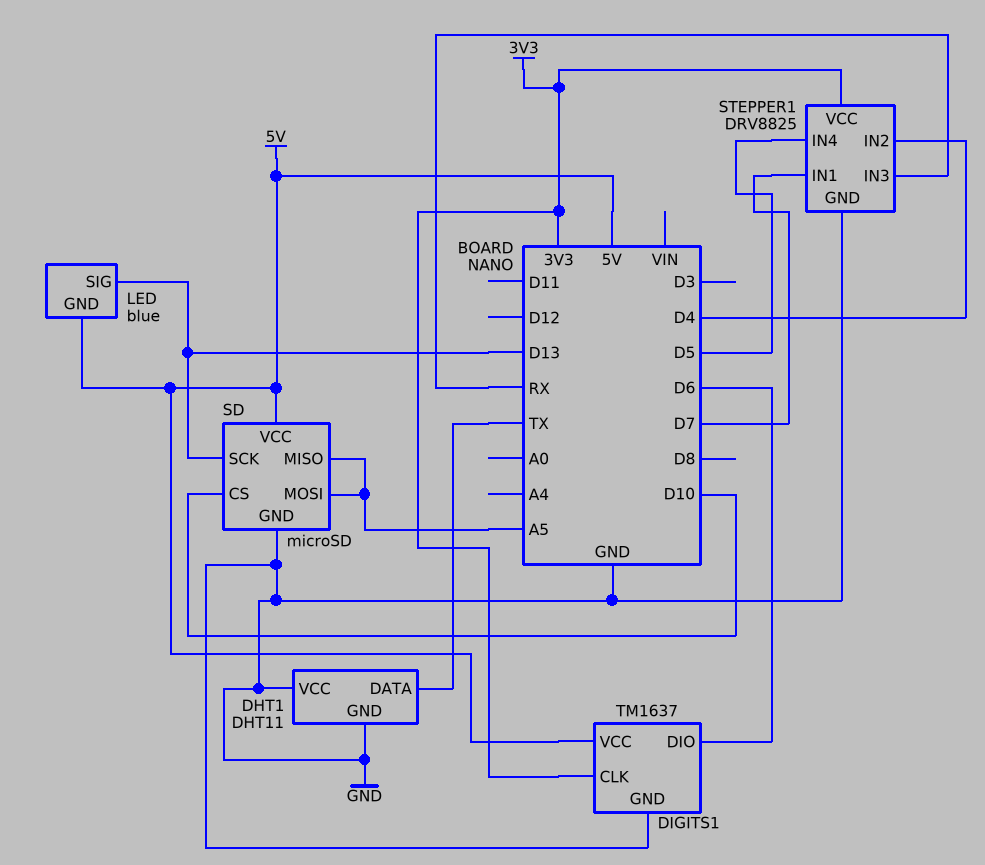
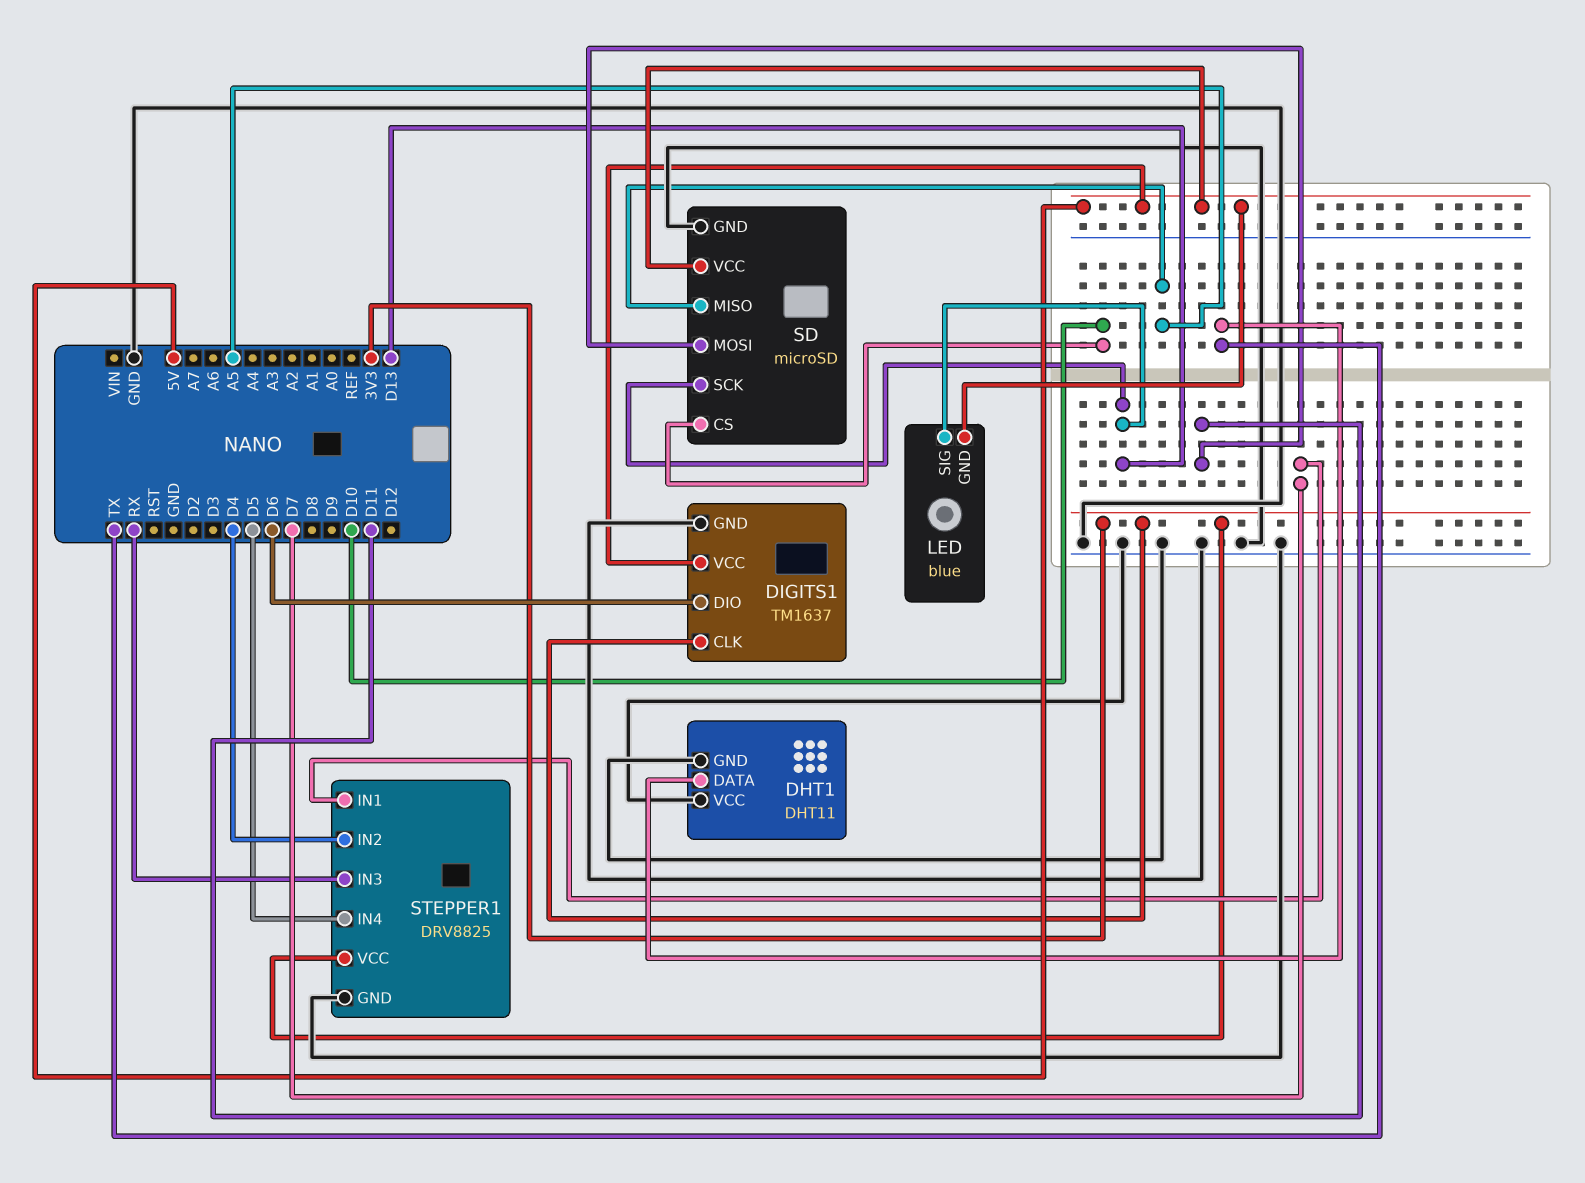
SD pin MOSI: A5 -> D11

